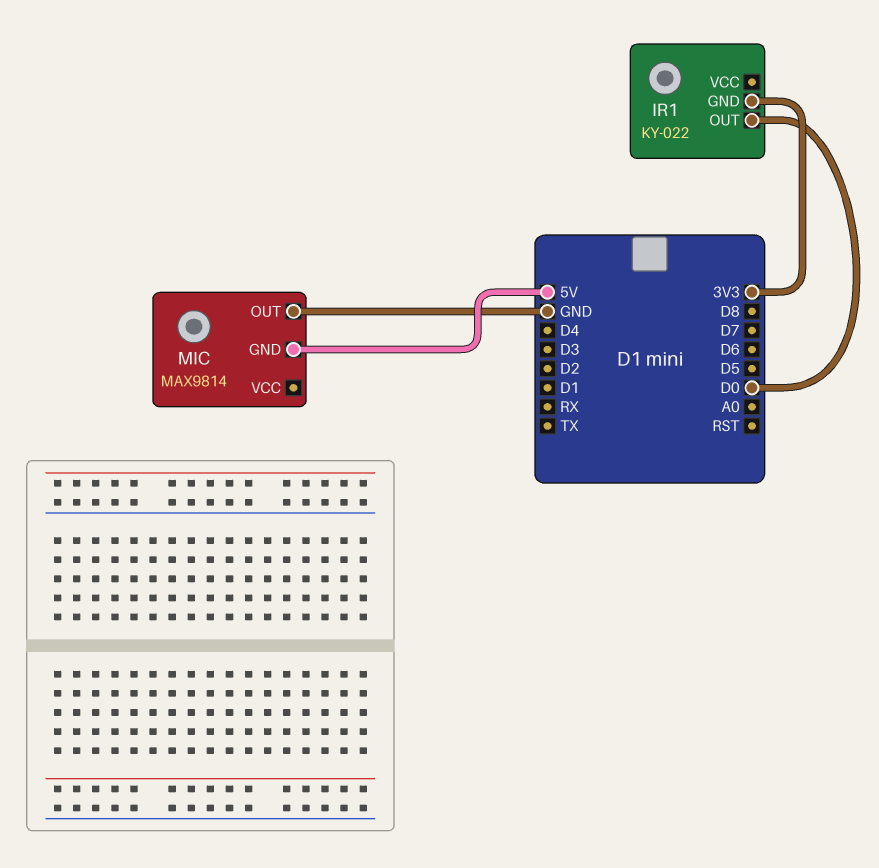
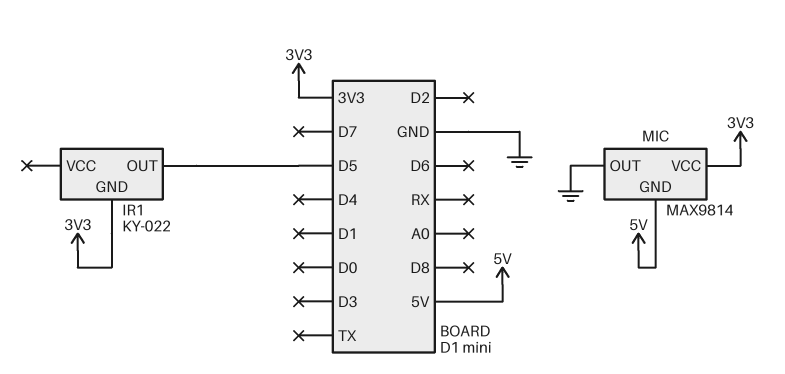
IR1 pin OUT: D0 -> D5
MIC pin VCC: none -> 3V3

